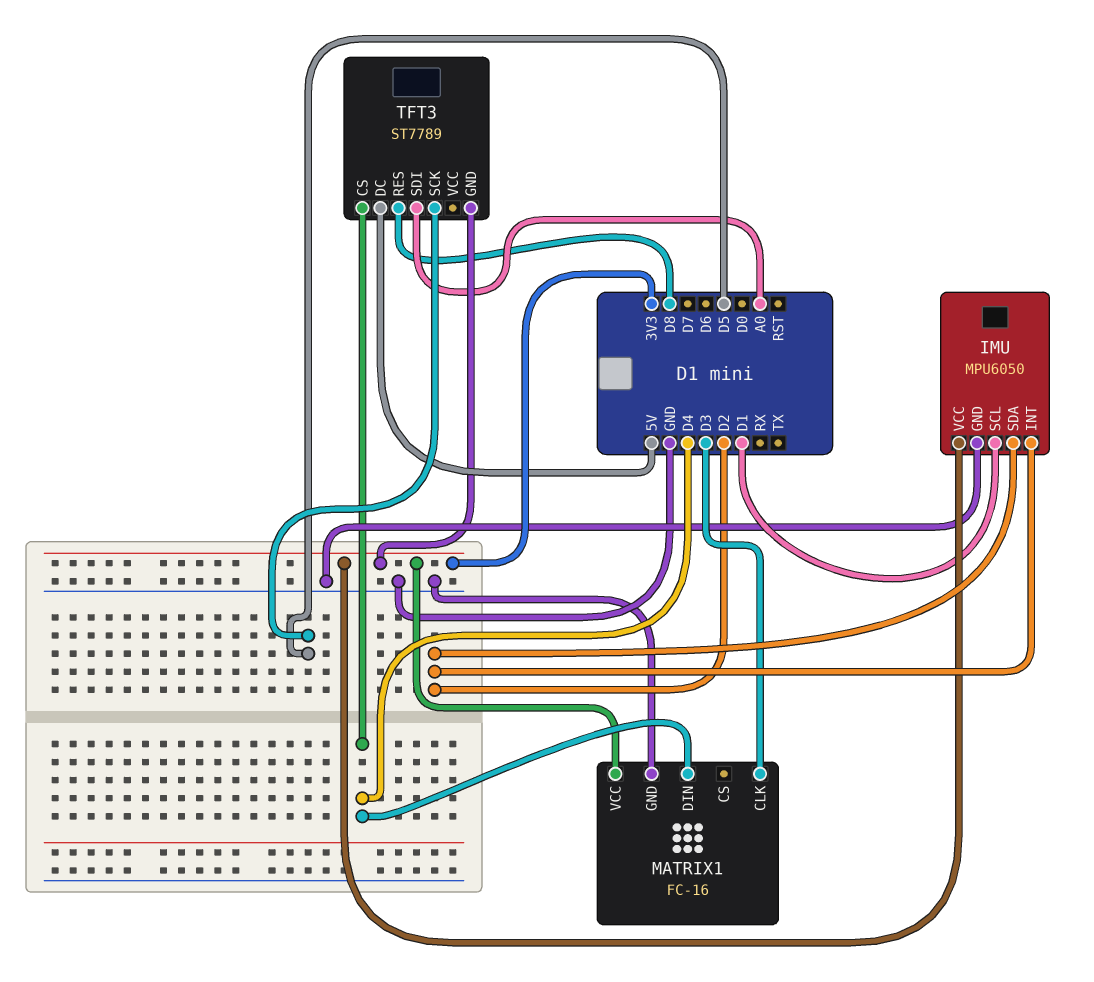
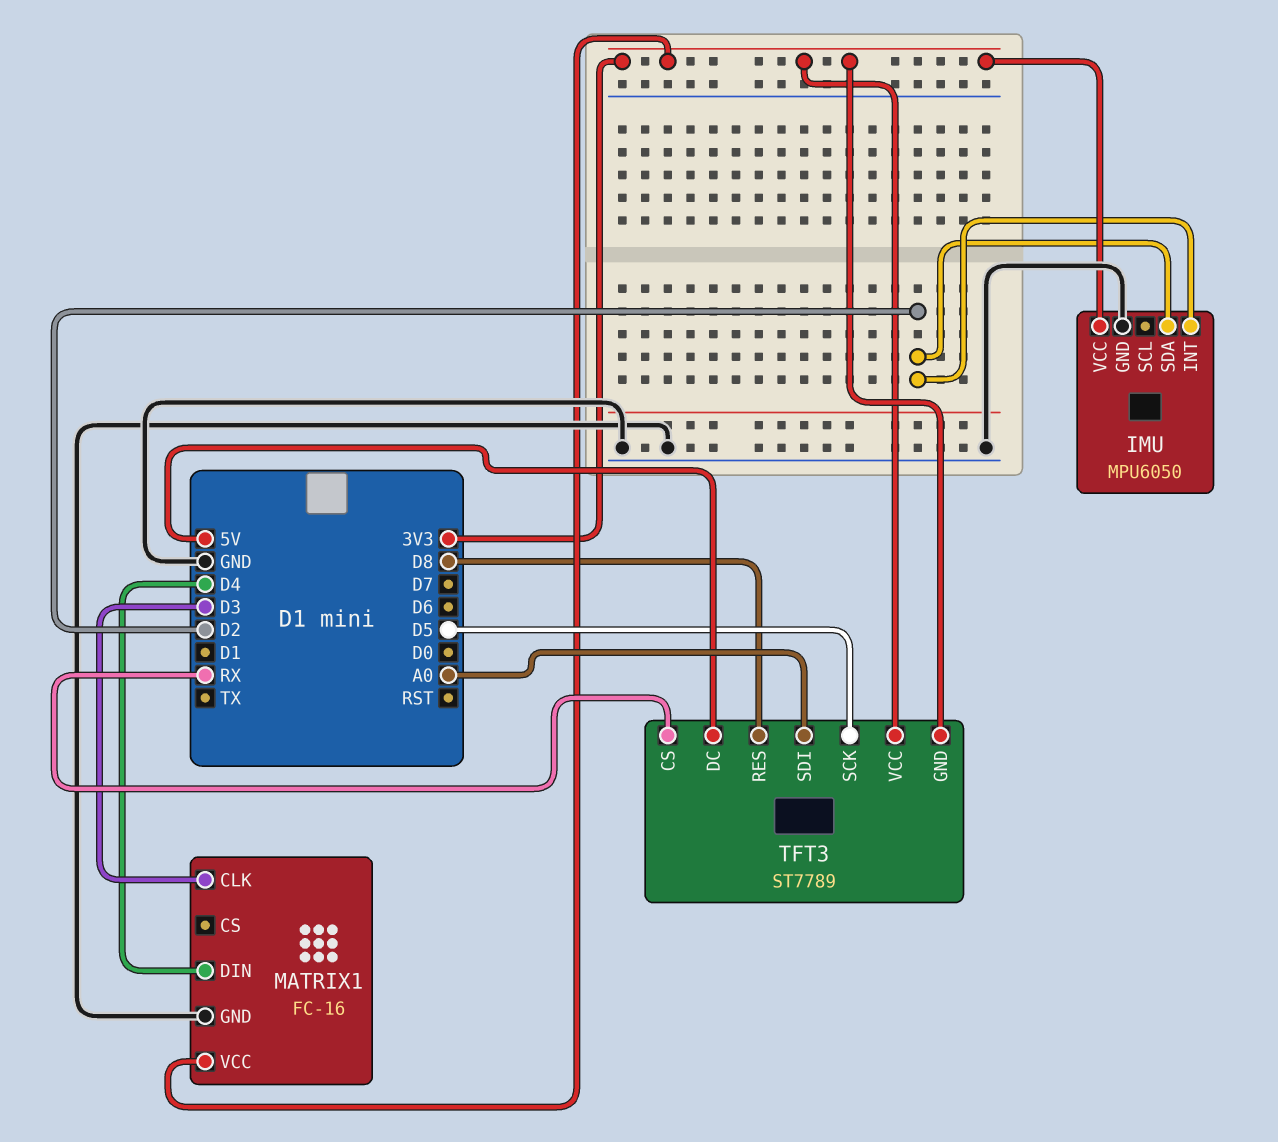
IMU pin SCL: D1 -> none
TFT3 pin CS: D4 -> RX
TFT3 pin VCC: none -> 3V3

